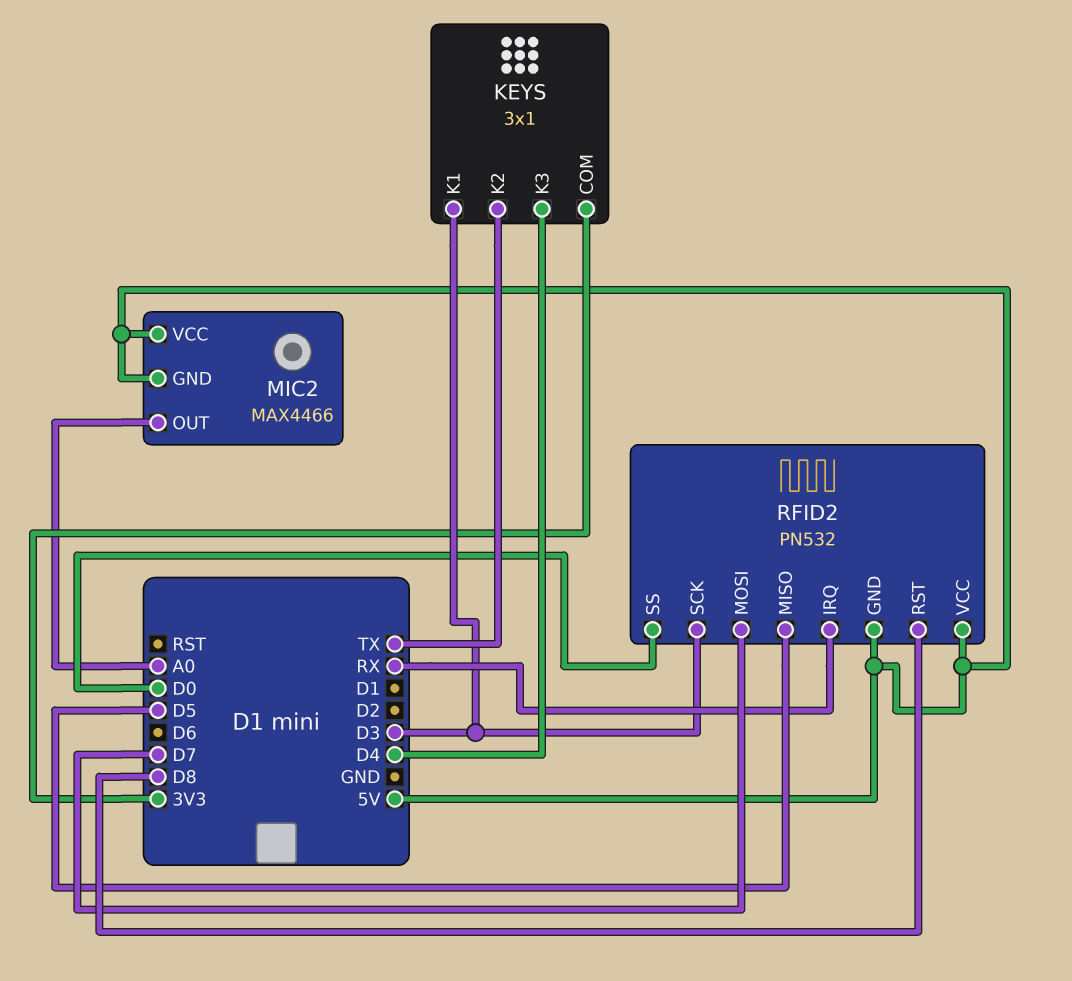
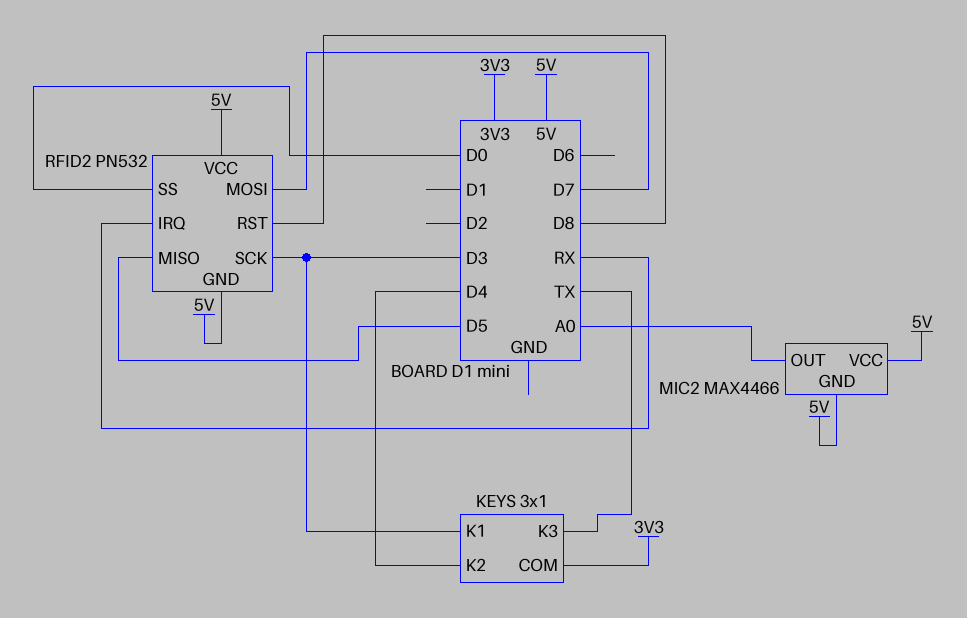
KEYS pin K2: TX -> D4
KEYS pin K3: D4 -> TX

